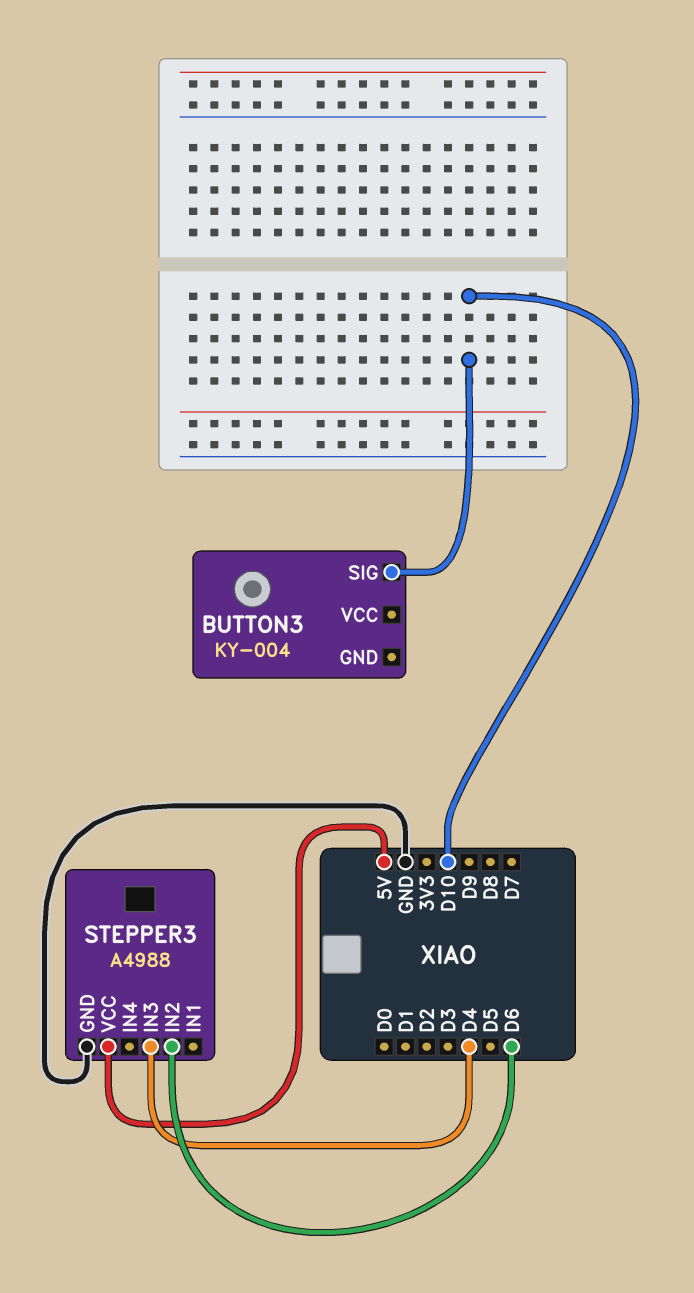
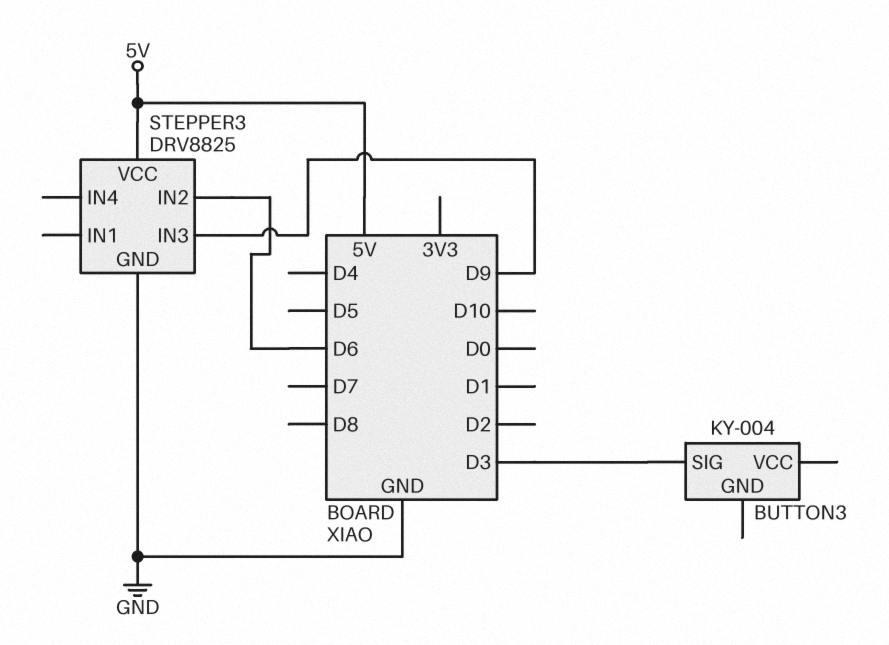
BUTTON3 pin SIG: D10 -> D3
STEPPER3: A4988 -> DRV8825
STEPPER3 pin IN3: D4 -> D9

